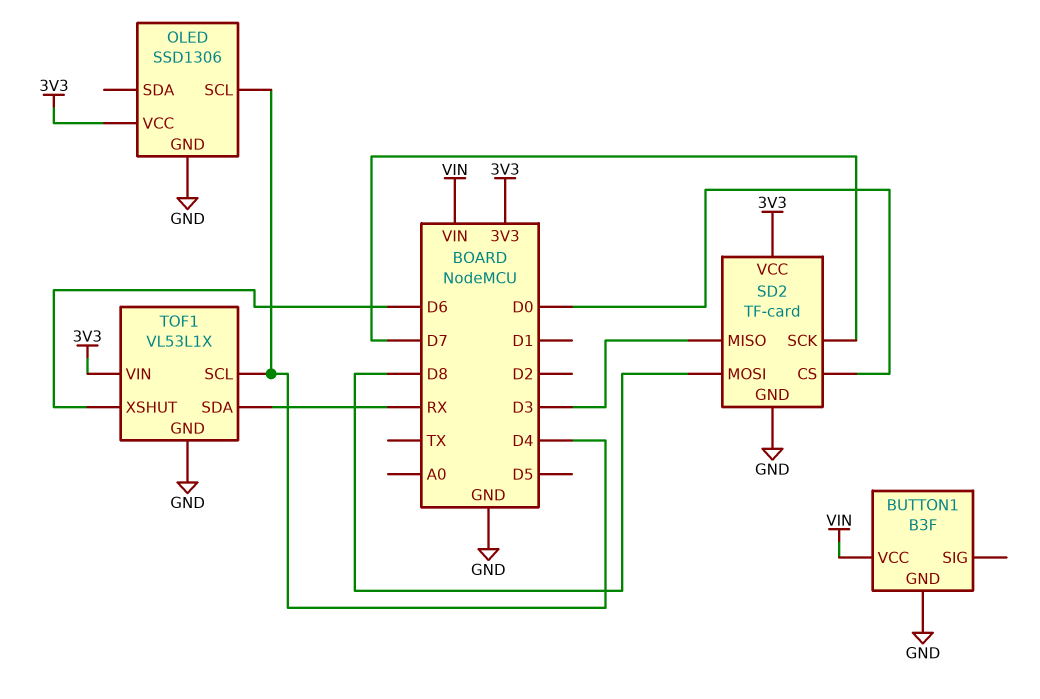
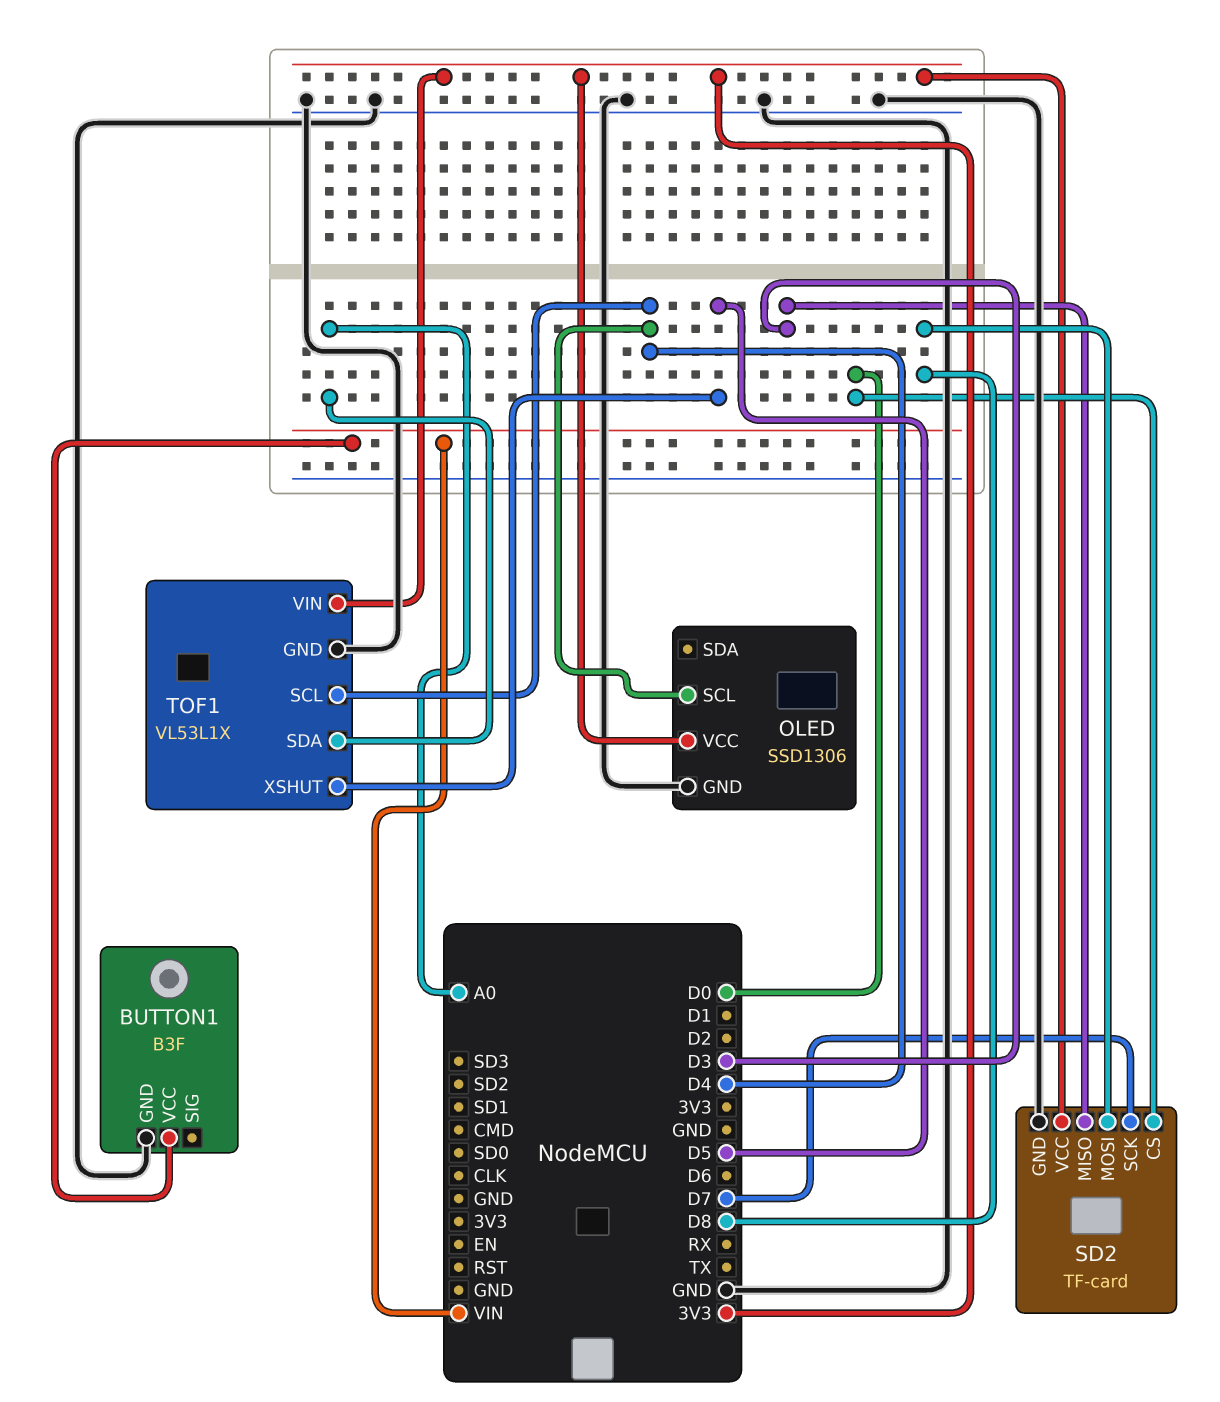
TOF1 pin SDA: RX -> A0
TOF1 pin XSHUT: D6 -> D5

